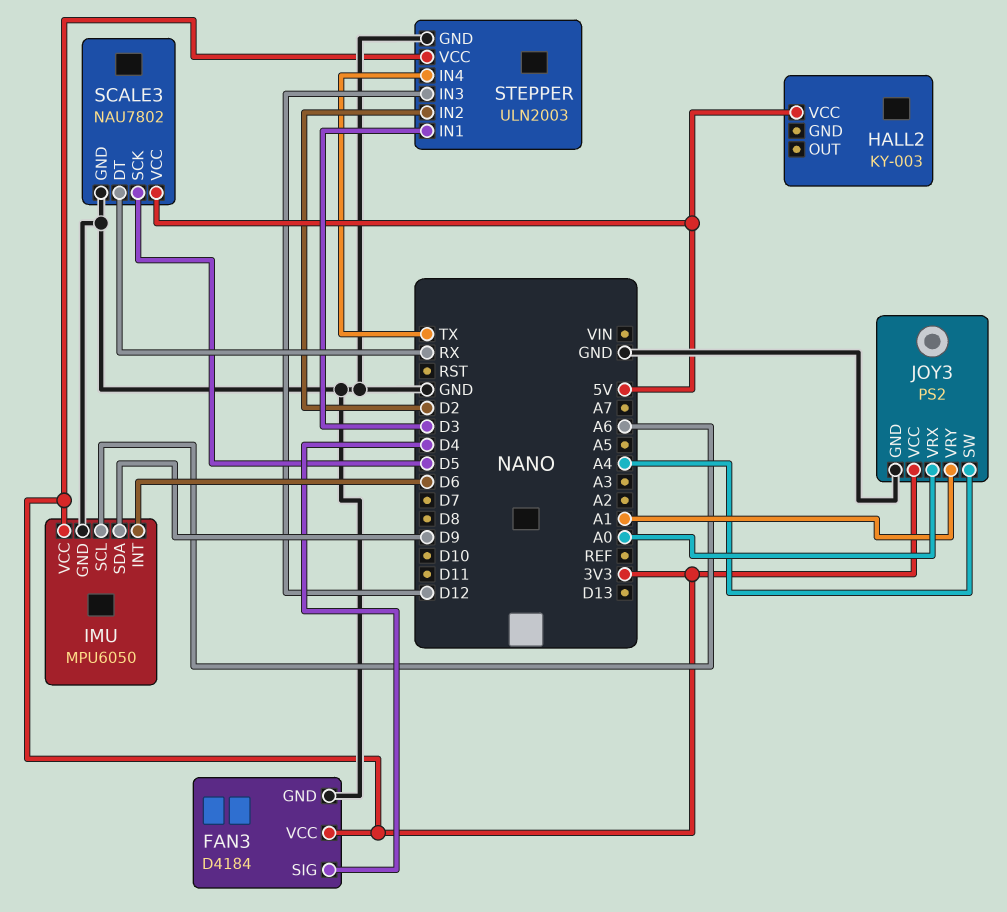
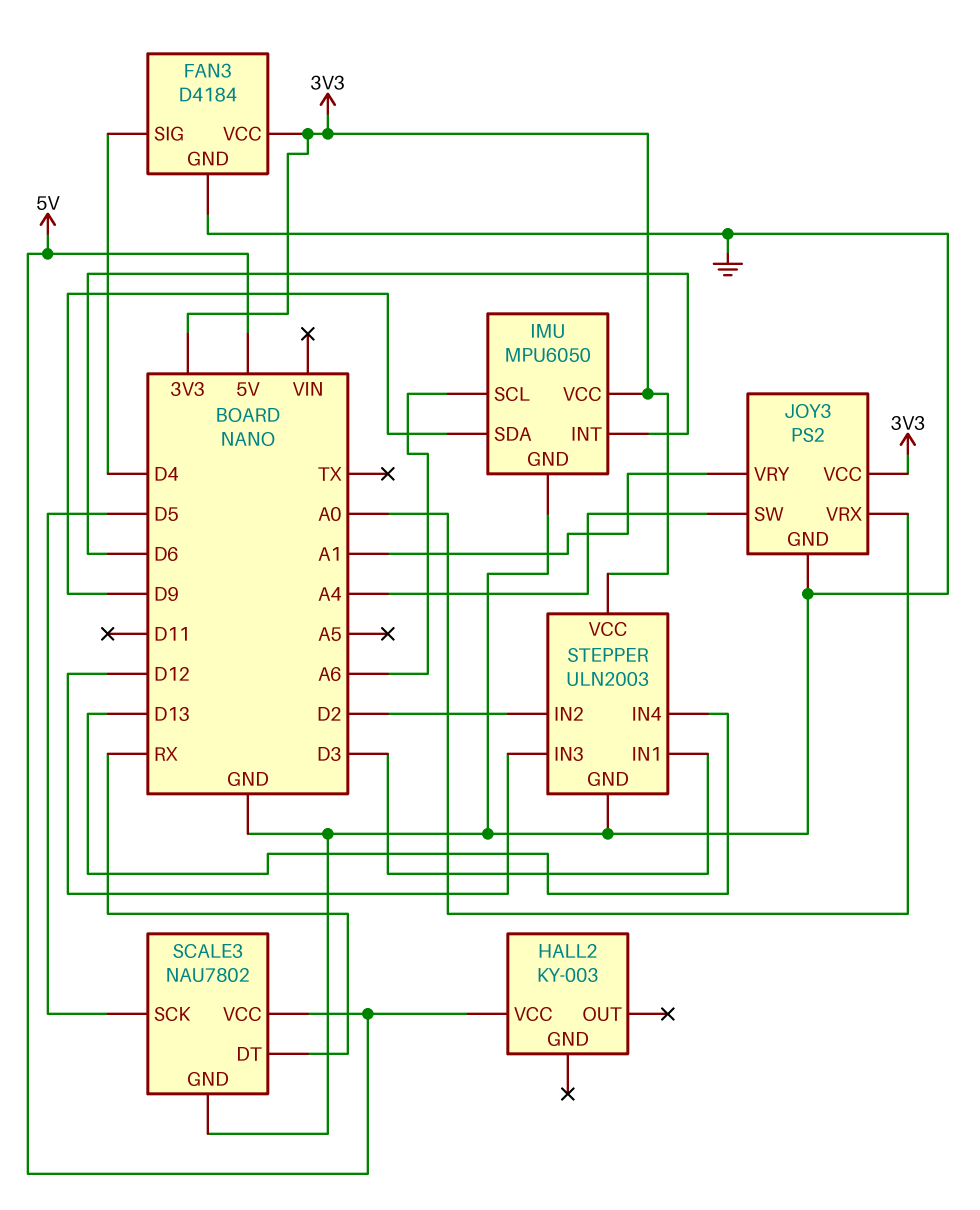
STEPPER pin IN4: TX -> D13

